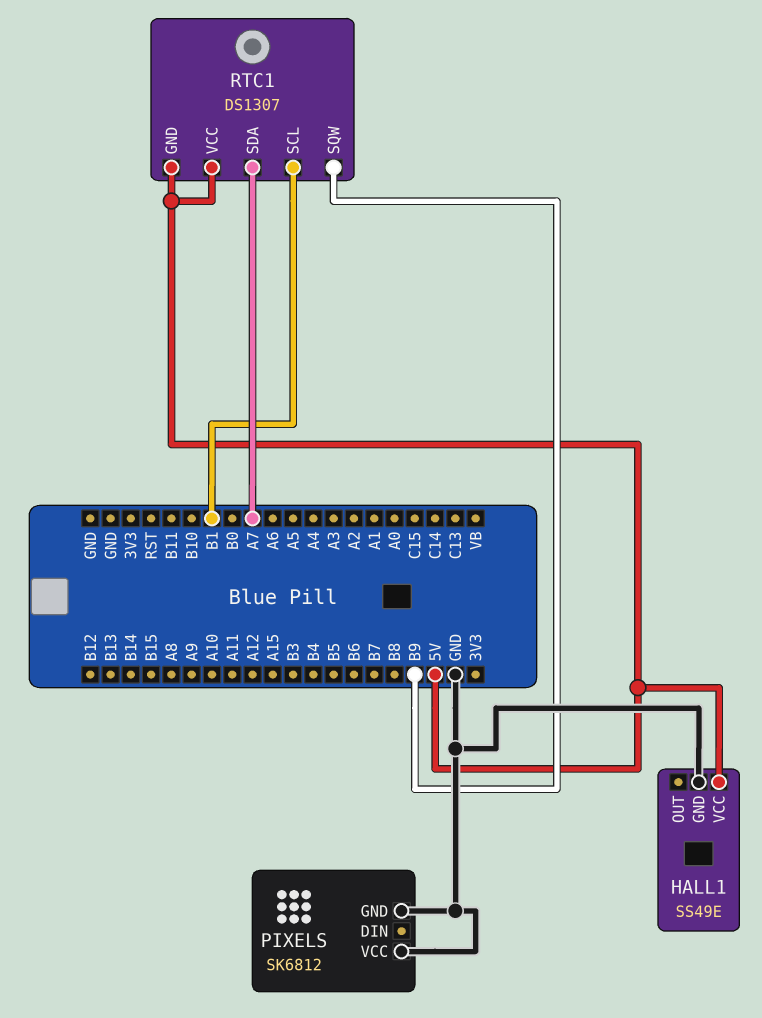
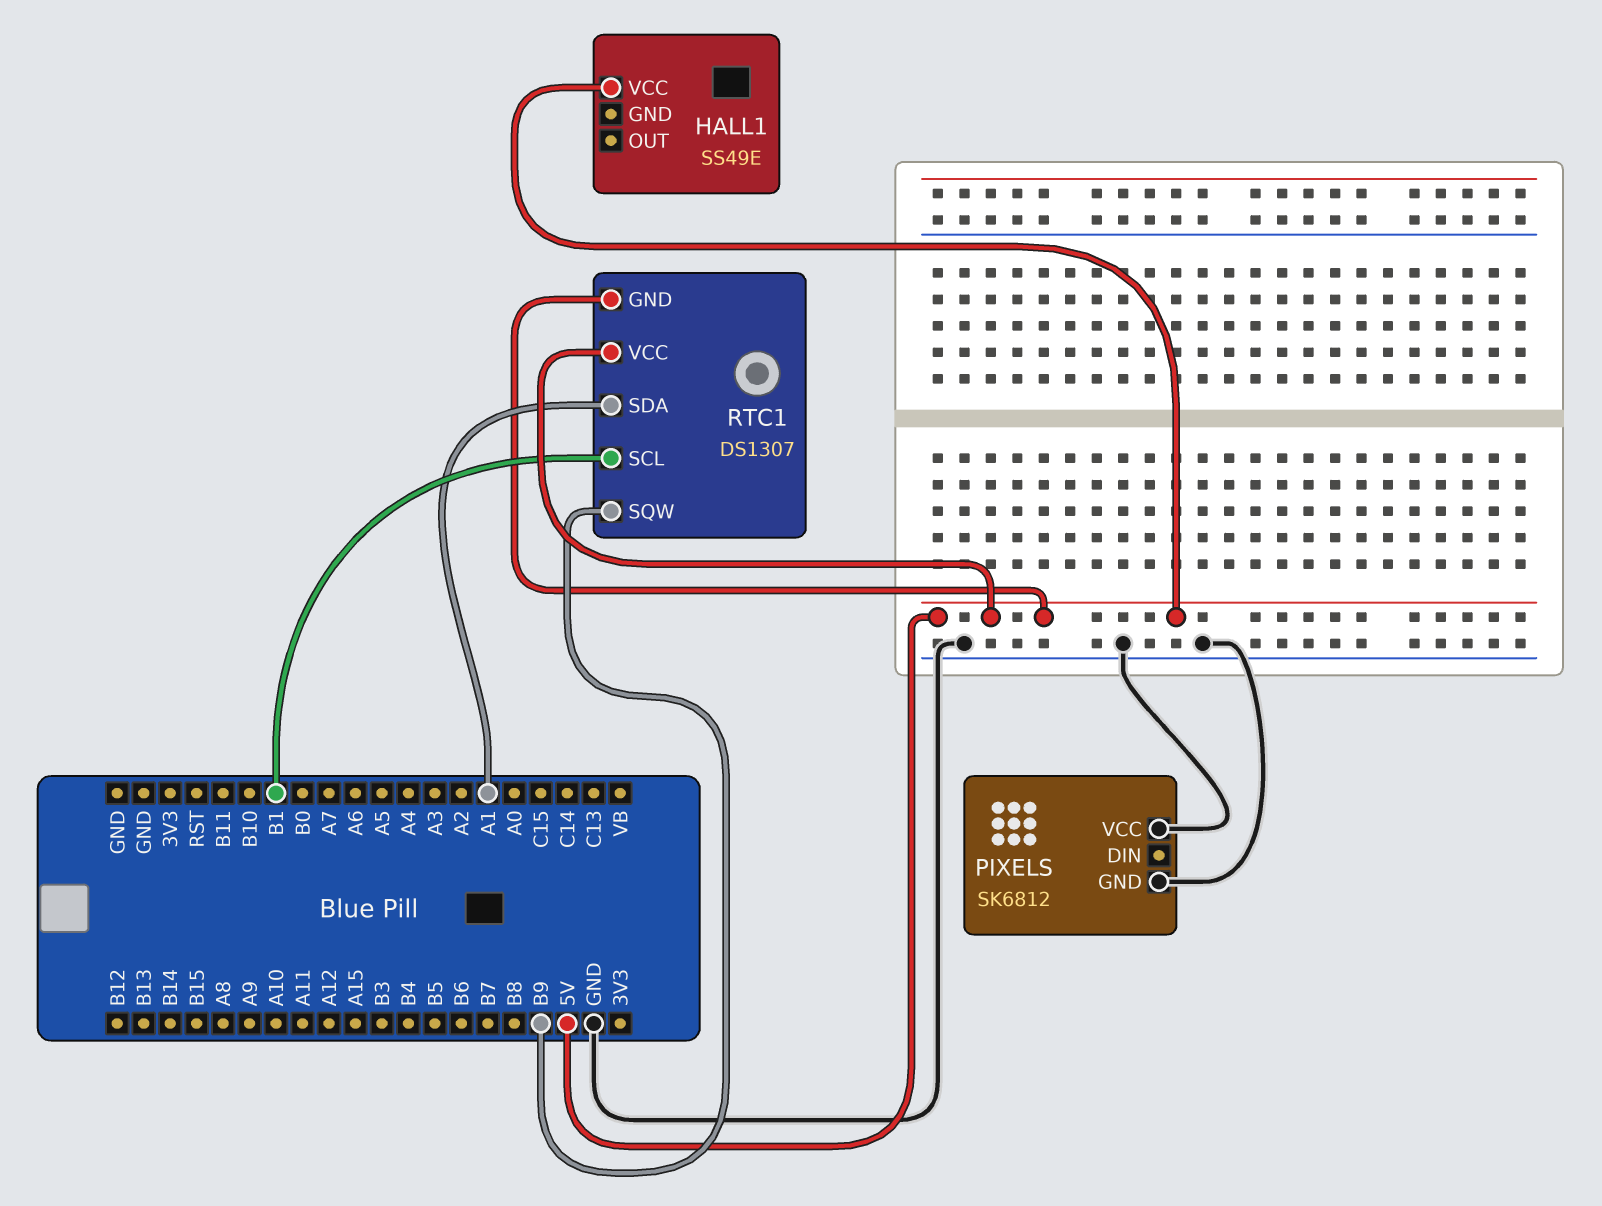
HALL1 pin GND: GND -> none
RTC1 pin SDA: A7 -> A1

